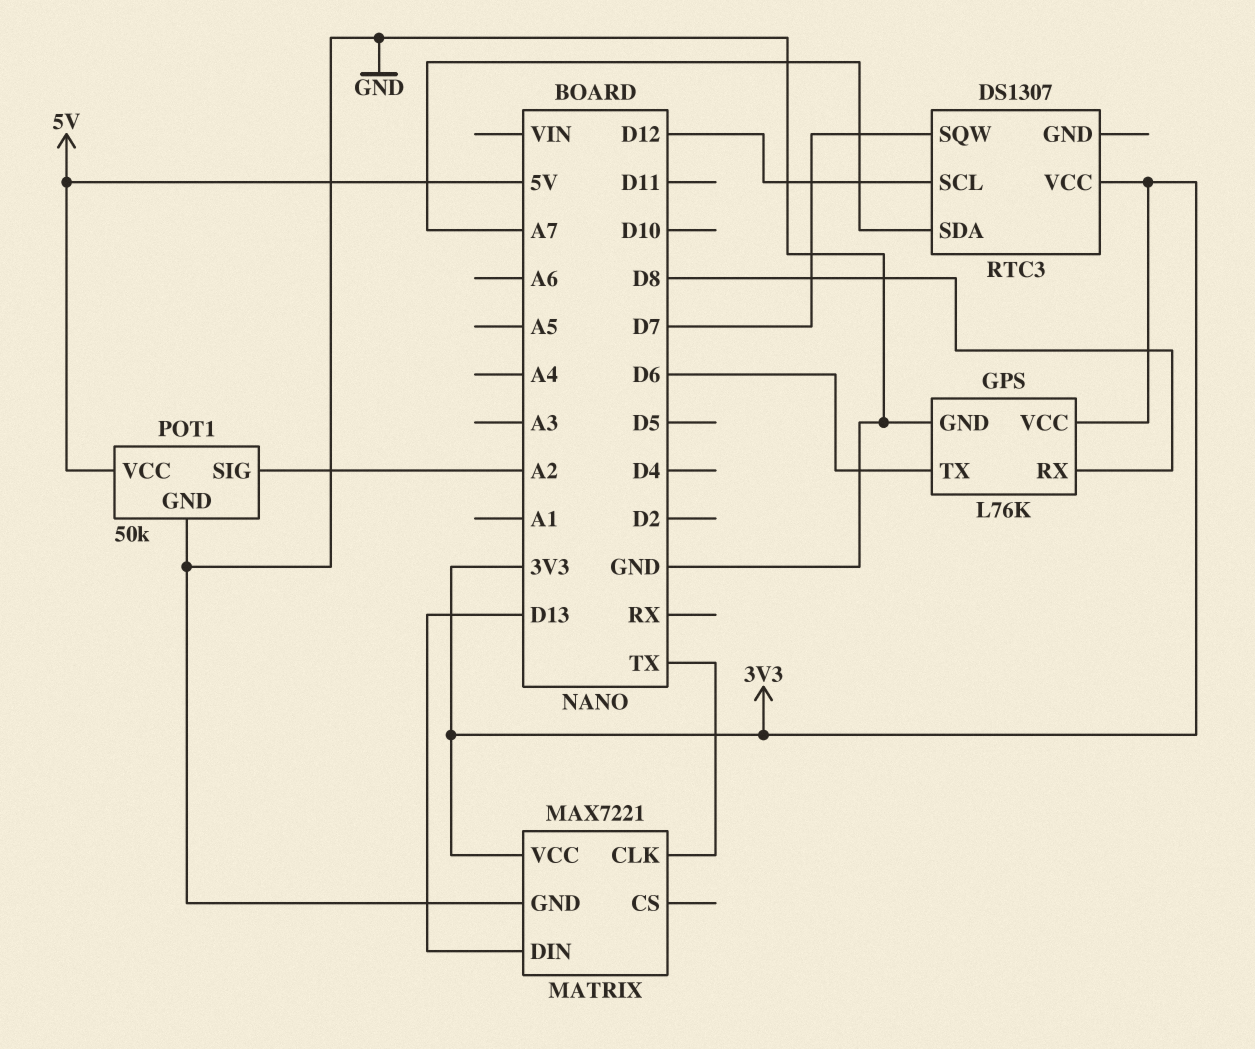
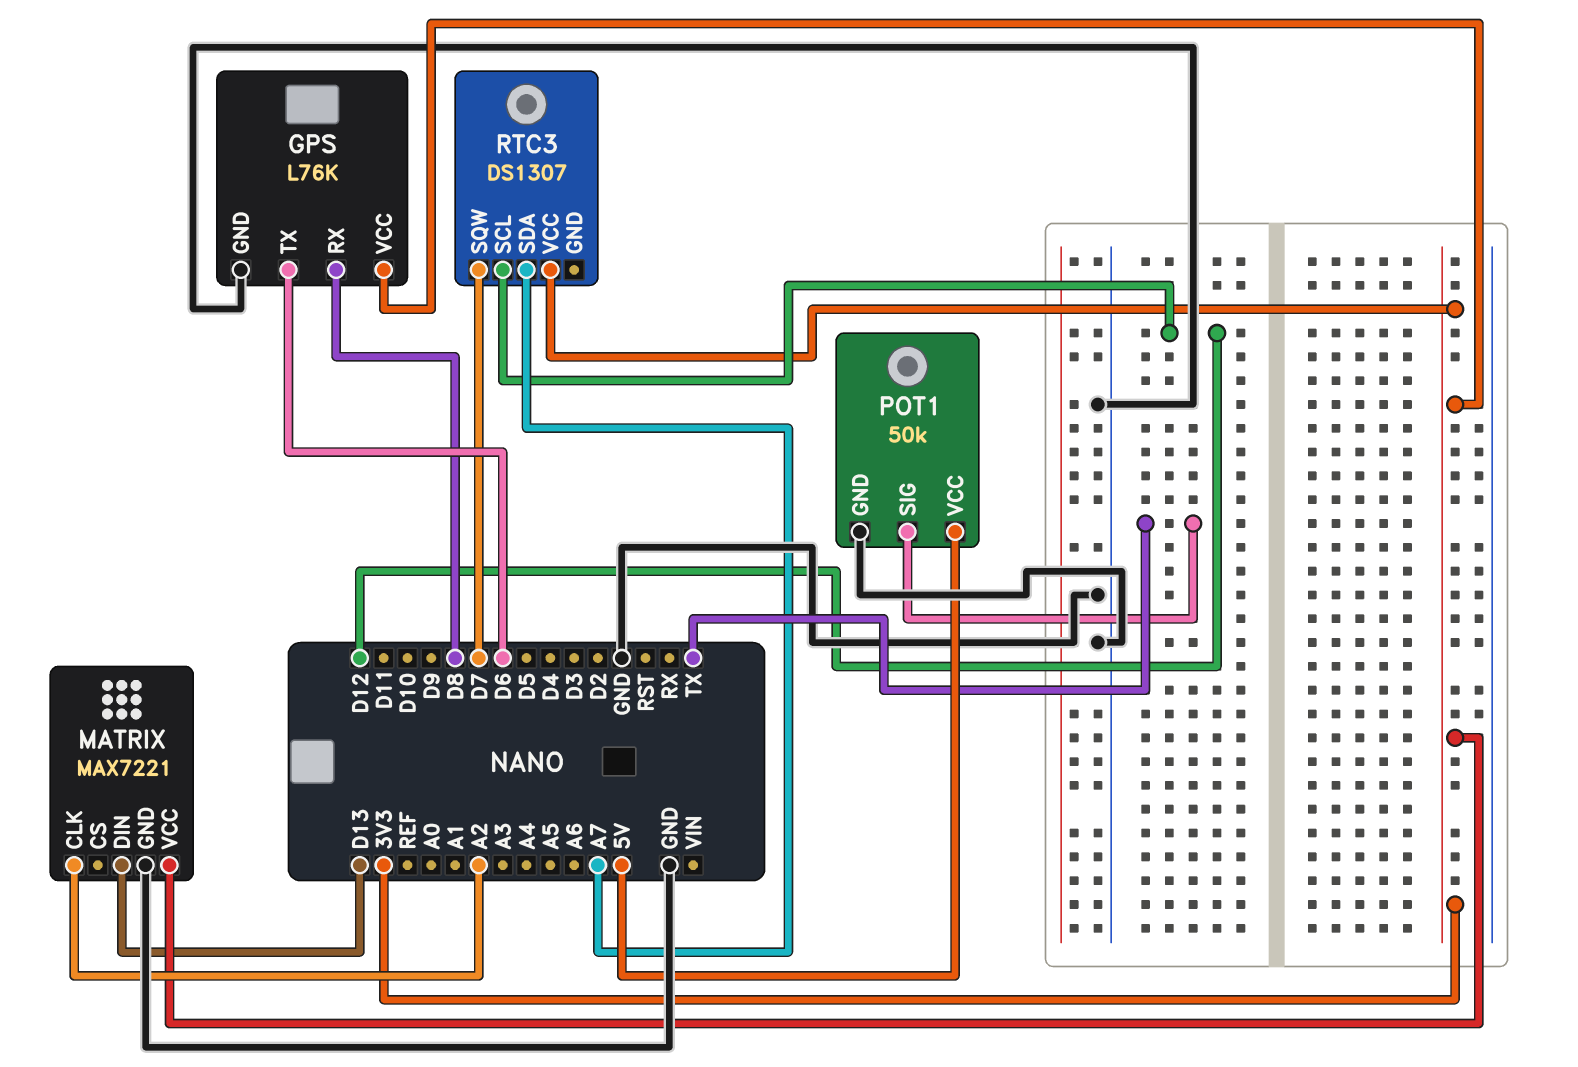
MATRIX pin CLK: TX -> A2
POT1 pin SIG: A2 -> TX

